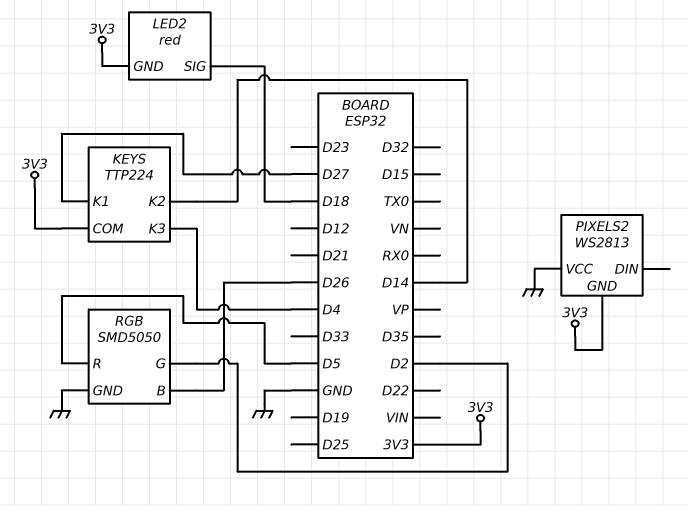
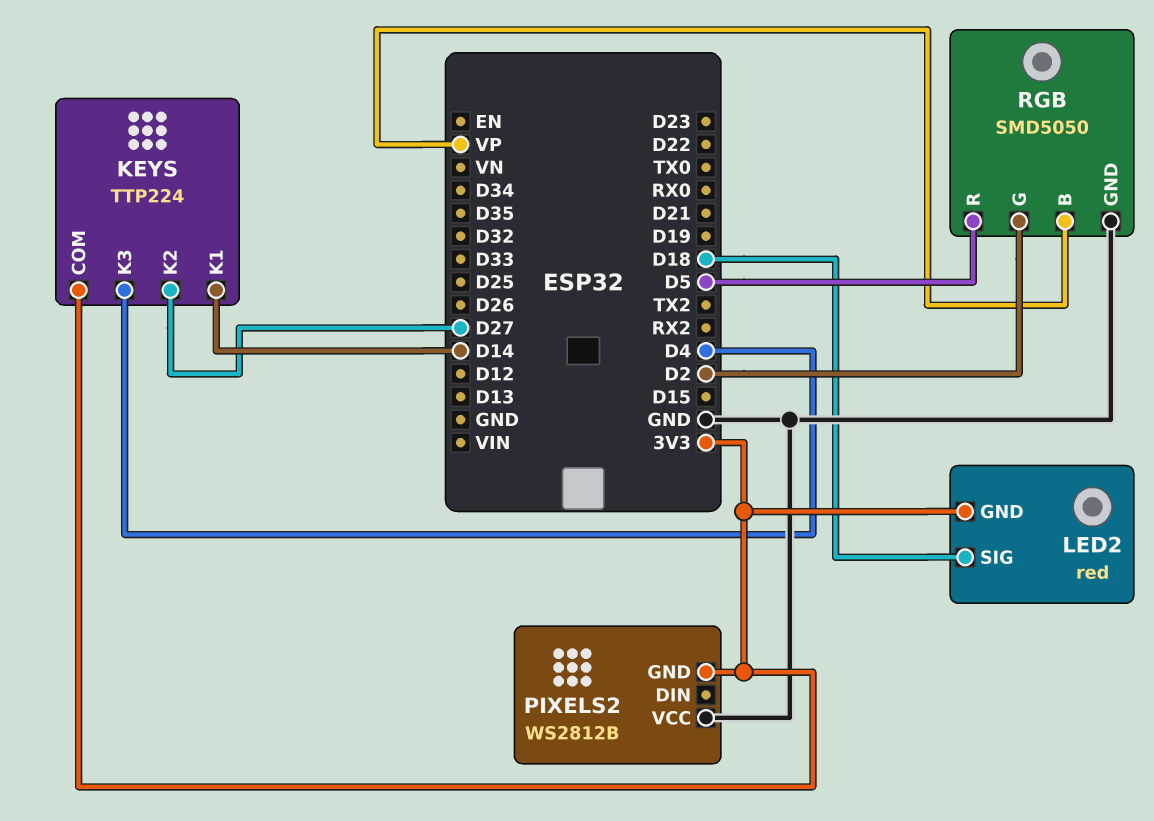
KEYS pin K1: D27 -> D14
KEYS pin K2: D14 -> D27
PIXELS2: WS2813 -> WS2812B
RGB pin B: D26 -> VP

